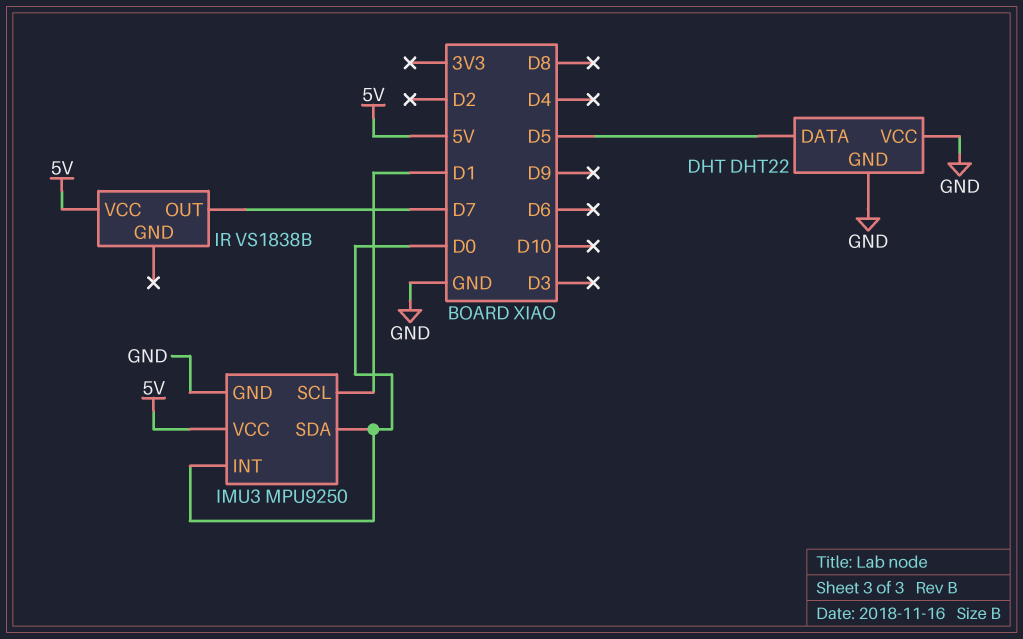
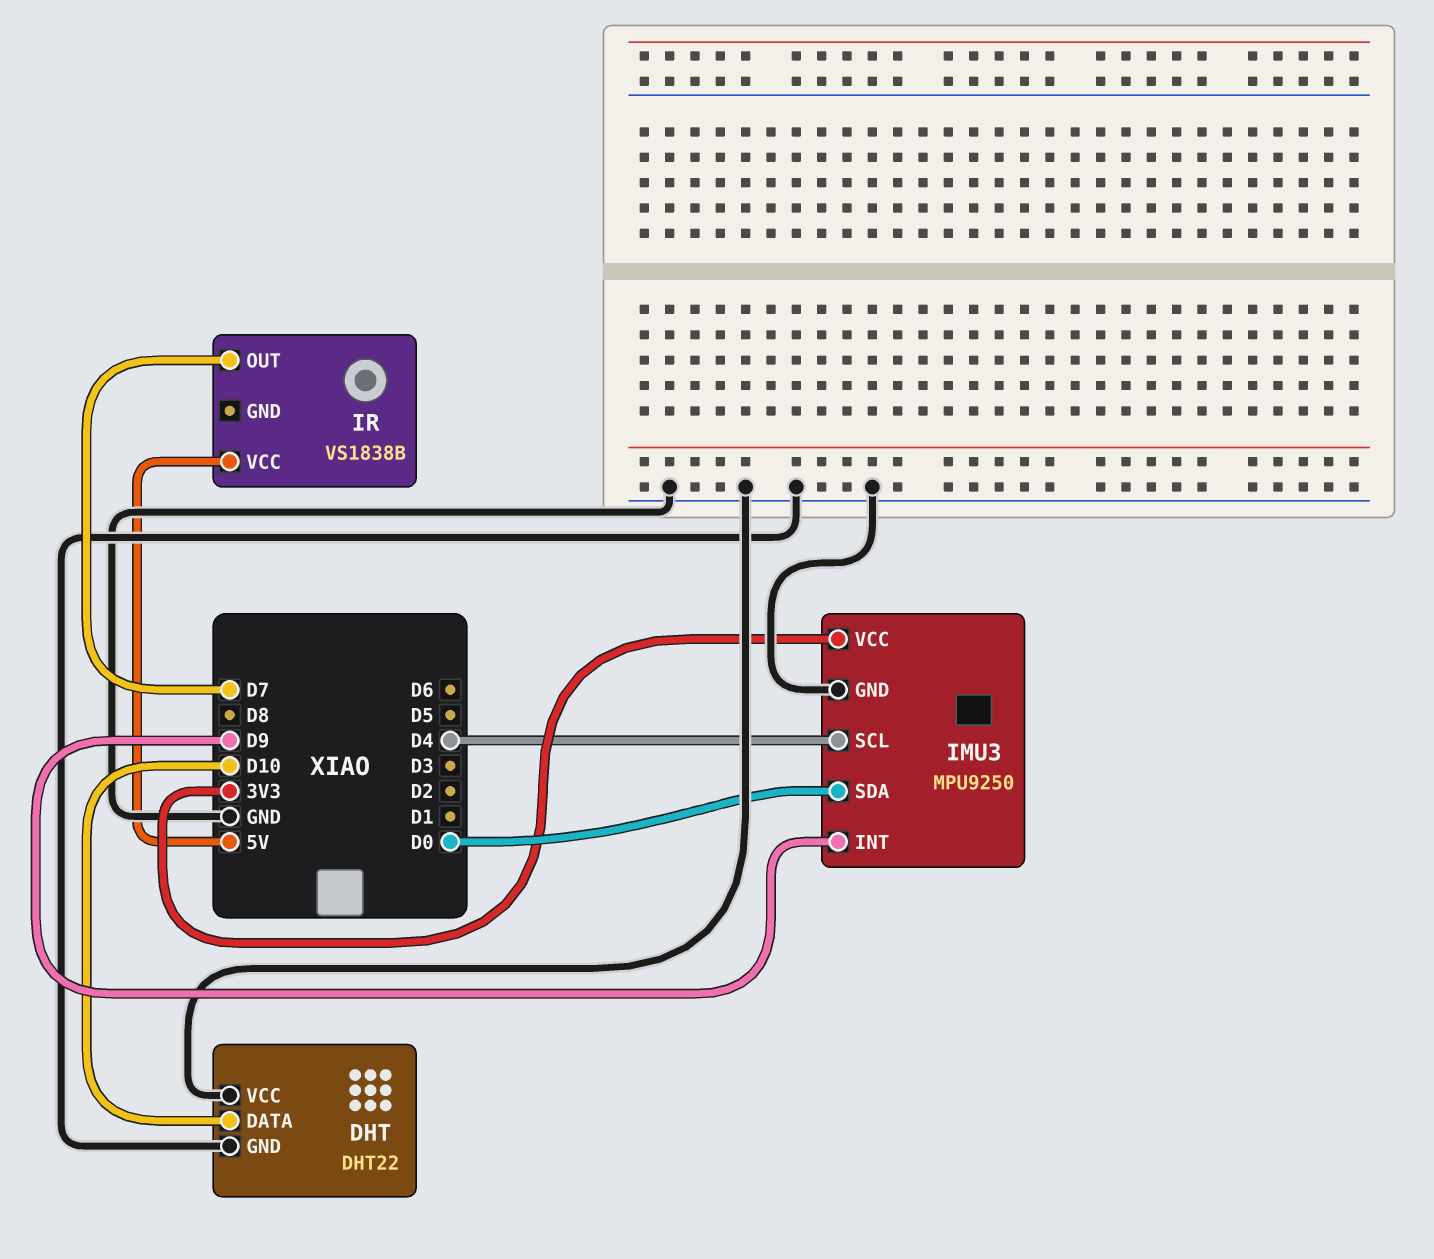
DHT pin DATA: D5 -> D10
IMU3 pin INT: D0 -> D9
IMU3 pin SCL: D1 -> D4
IMU3 pin VCC: 5V -> 3V3

